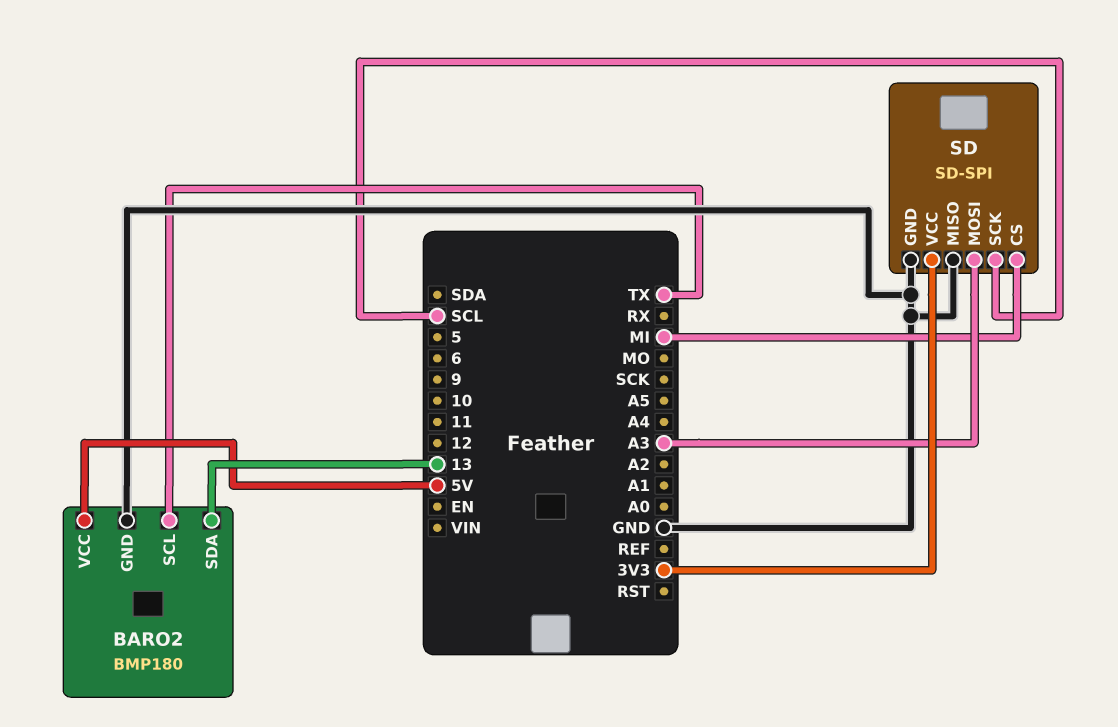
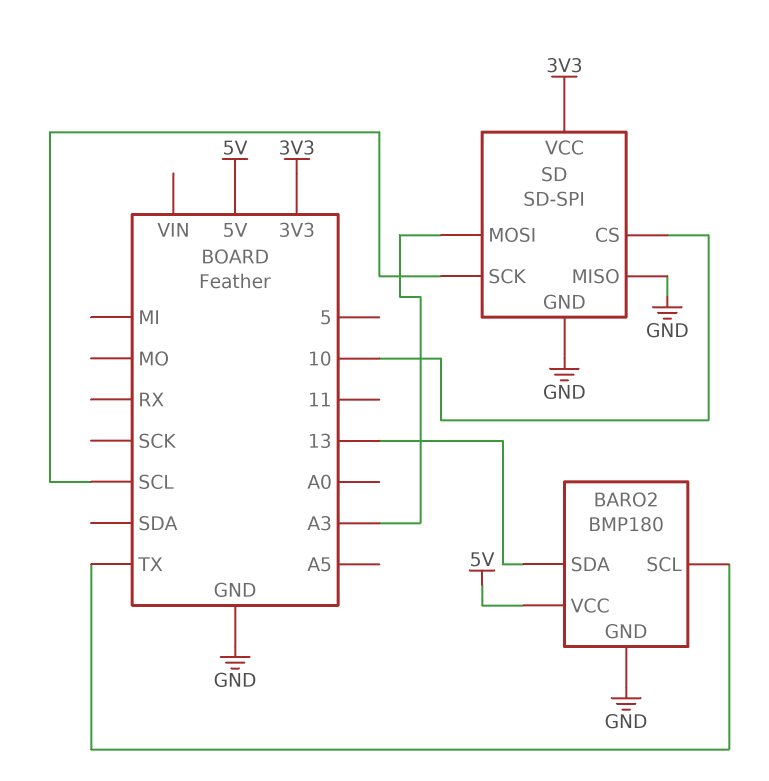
SD pin CS: MI -> 10

